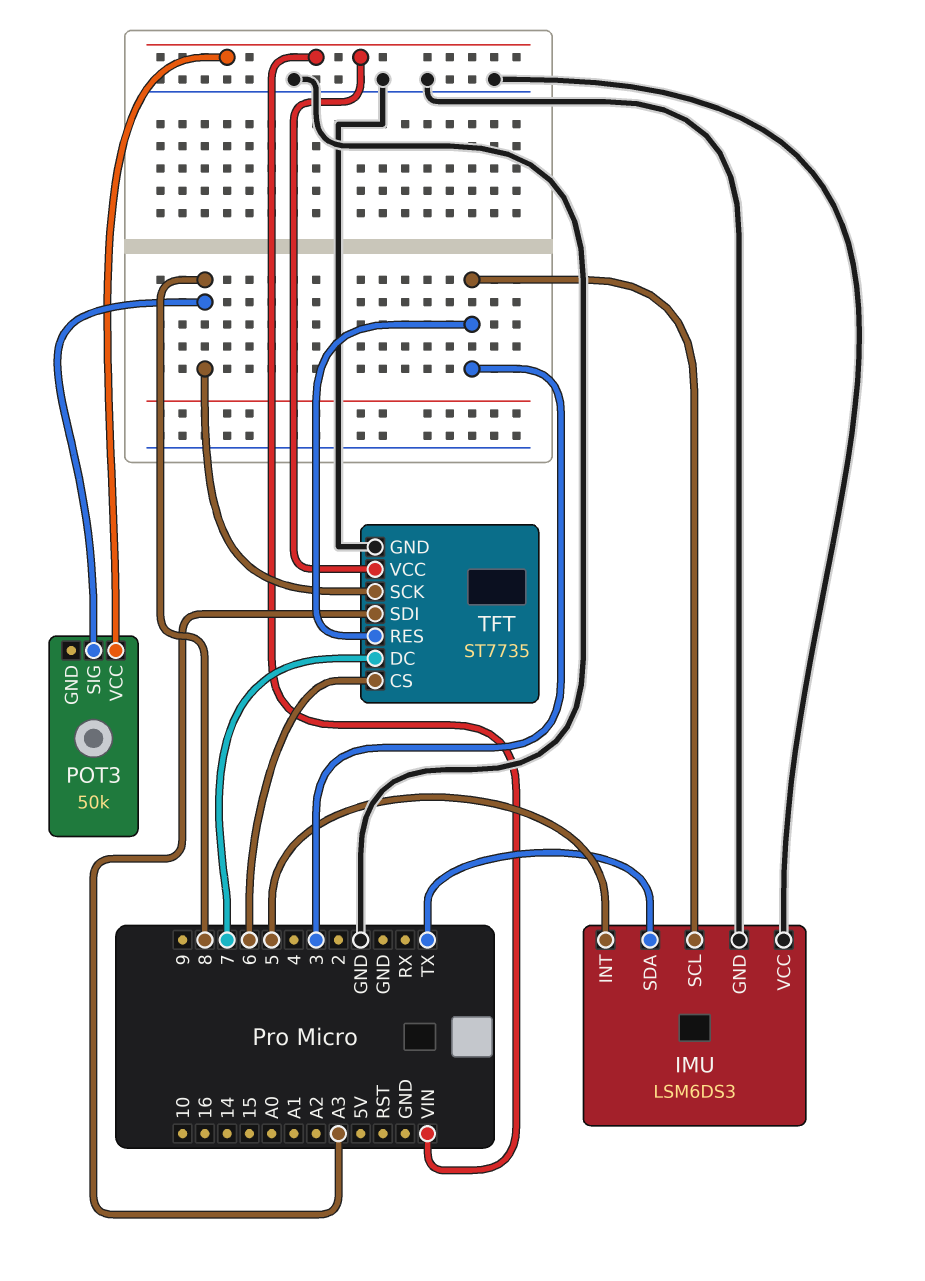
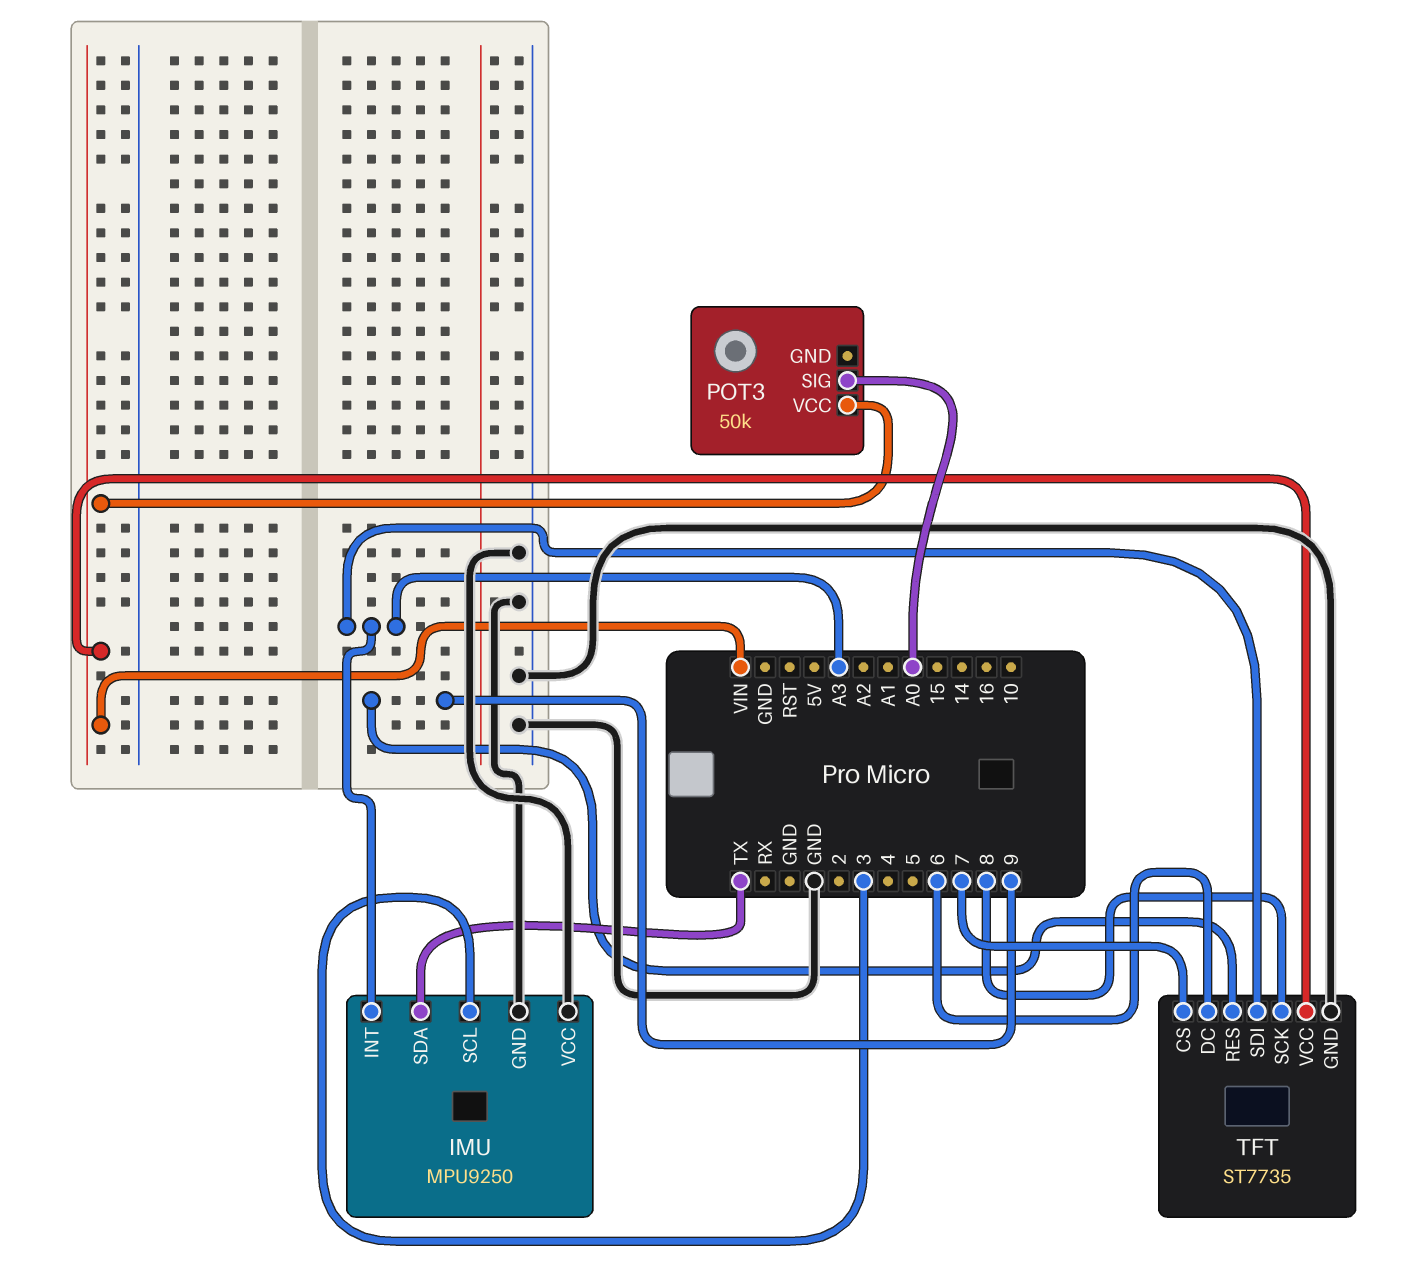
IMU: LSM6DS3 -> MPU9250
IMU pin INT: 5 -> A3
POT3 pin SIG: 8 -> A0
TFT pin CS: 6 -> 7
TFT pin DC: 7 -> 6
TFT pin RES: 3 -> 9

